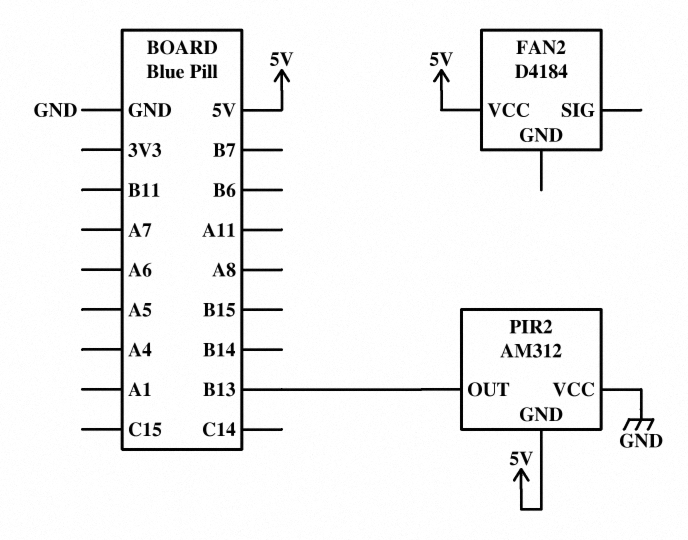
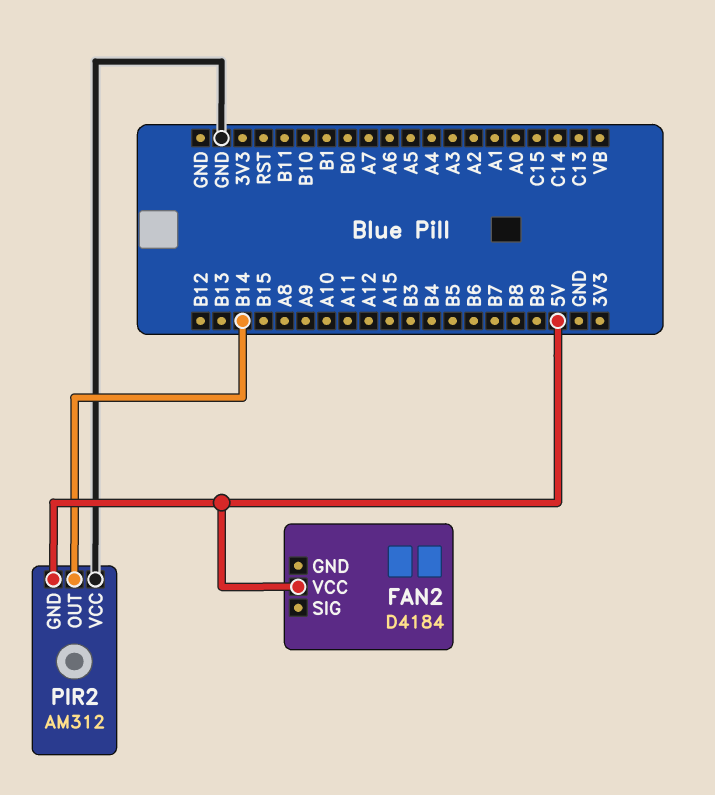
PIR2 pin OUT: B13 -> B14

